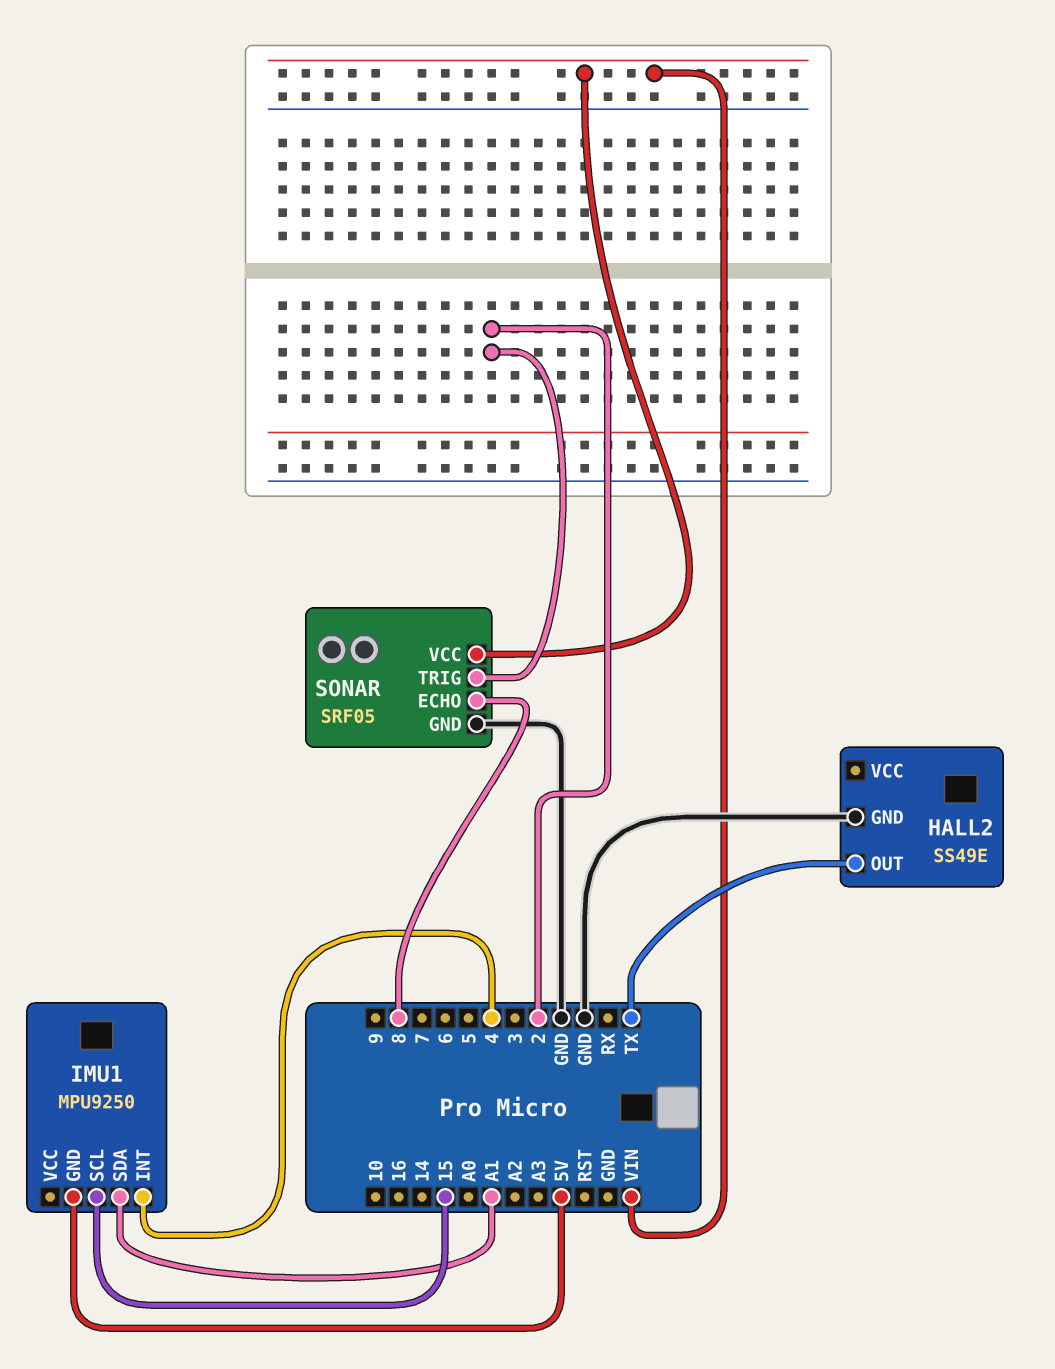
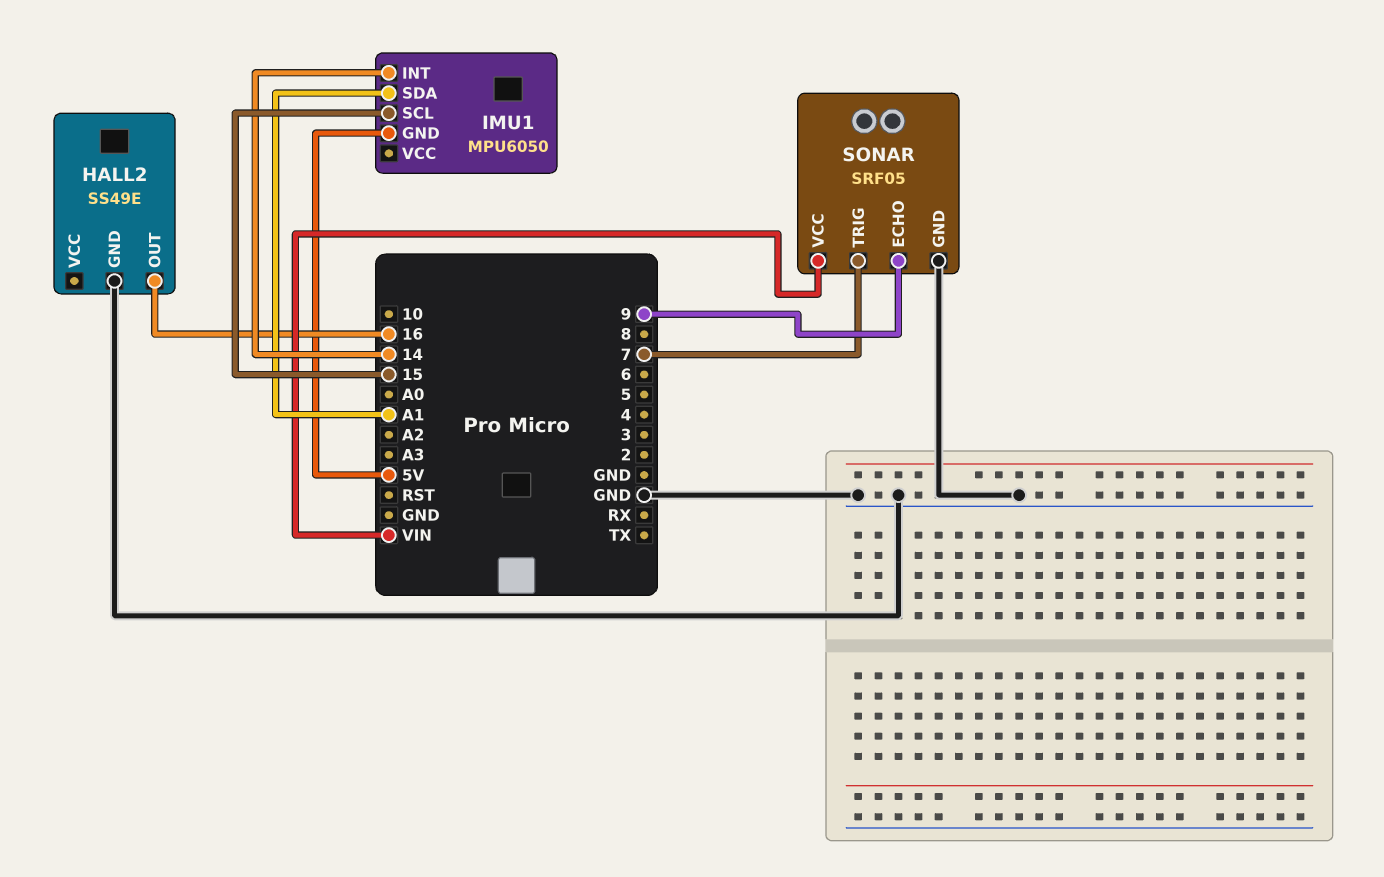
HALL2 pin OUT: TX -> 16
IMU1: MPU9250 -> MPU6050
IMU1 pin INT: 4 -> 14
SONAR pin ECHO: 8 -> 9
SONAR pin TRIG: 2 -> 7

